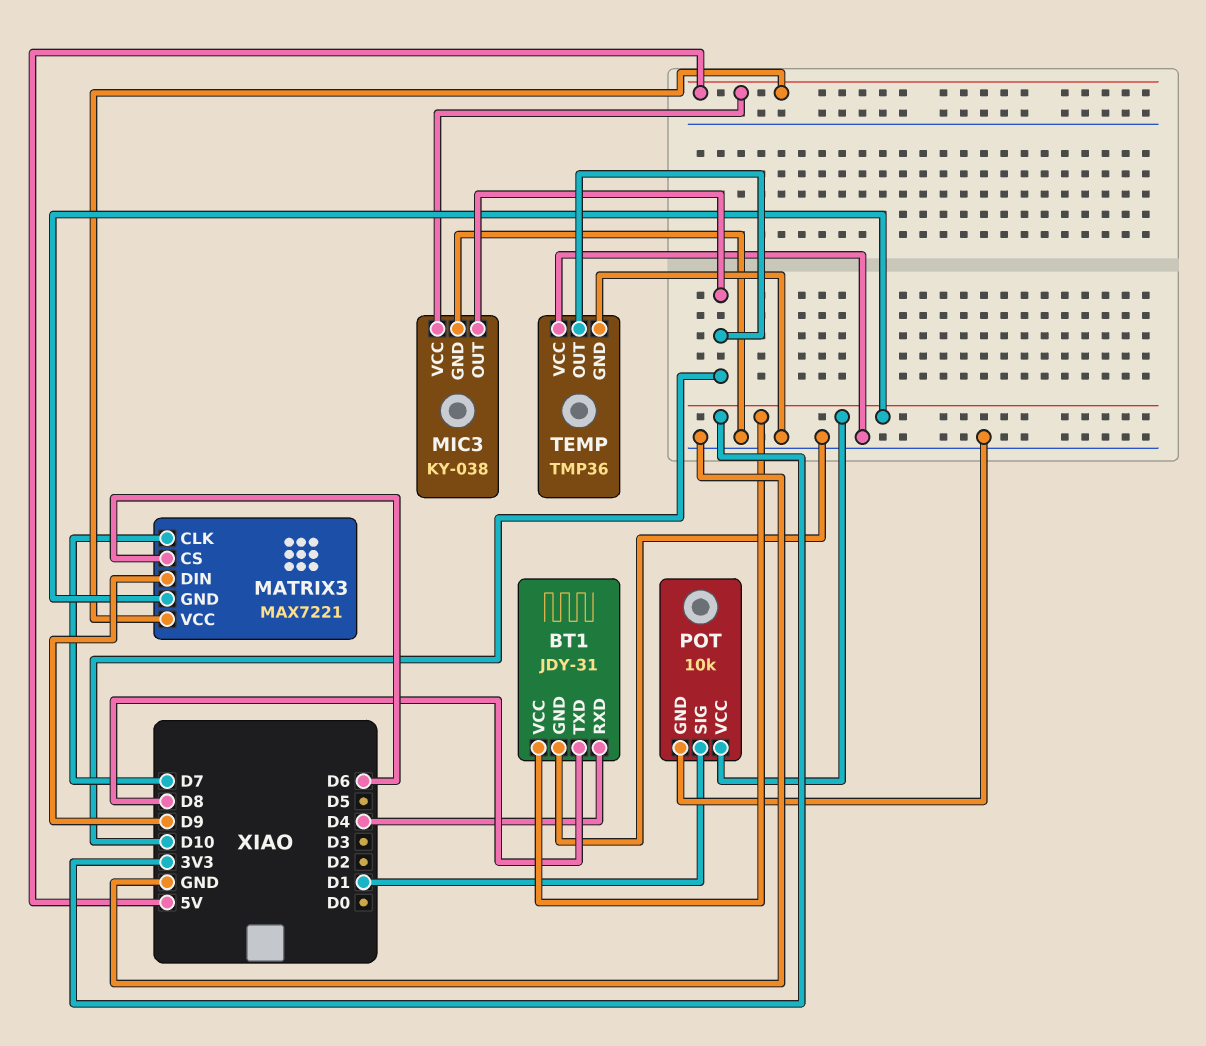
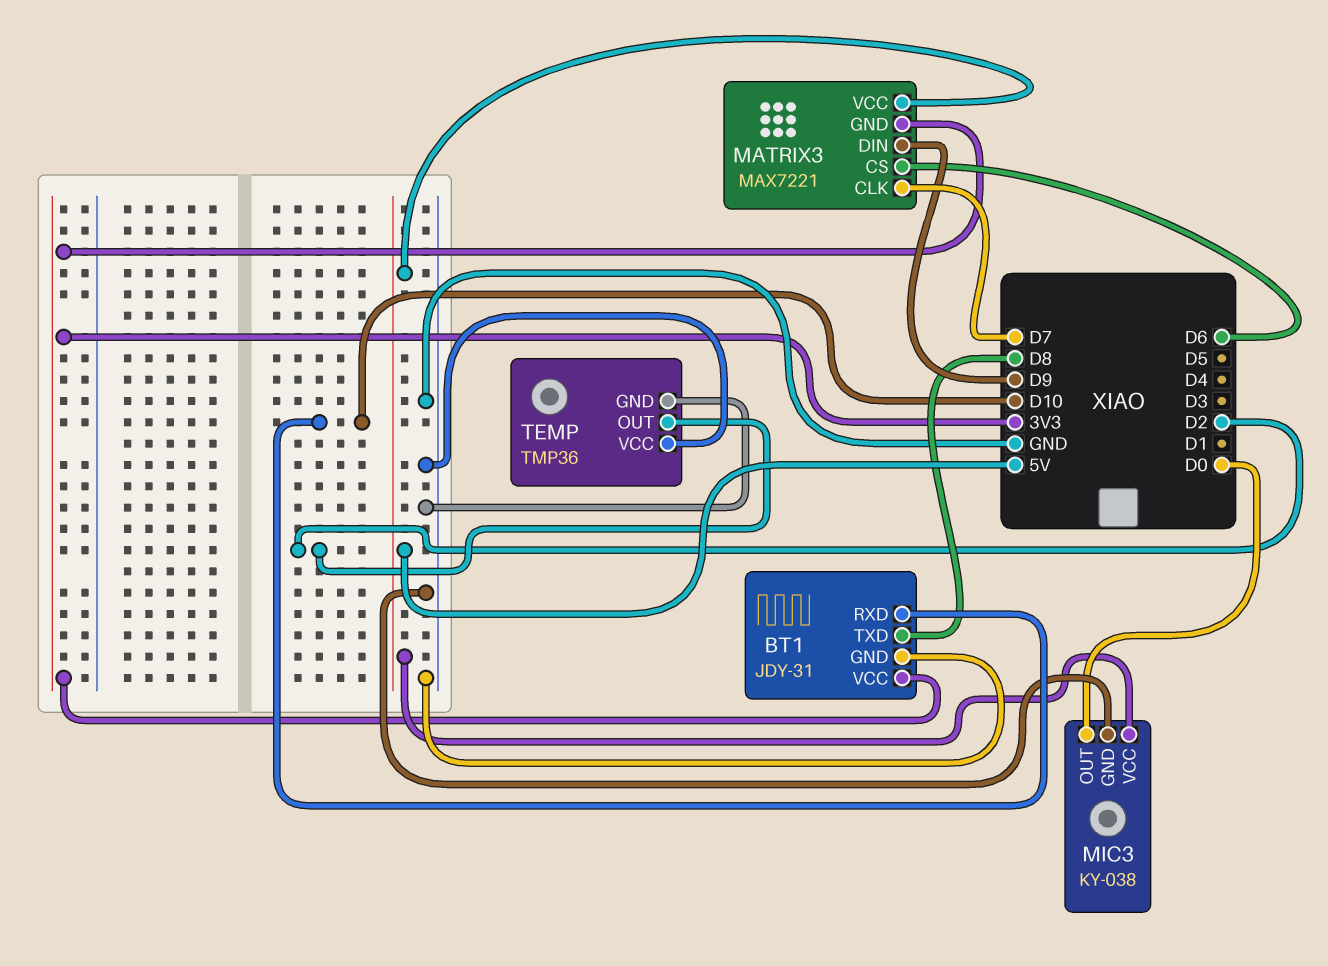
BT1 pin RXD: D4 -> D10
MIC3 pin OUT: D10 -> D0
POT: 10k -> none
POT pin GND: GND -> none
POT pin SIG: D1 -> none
POT pin VCC: 3V3 -> none
TEMP pin OUT: D10 -> D2

